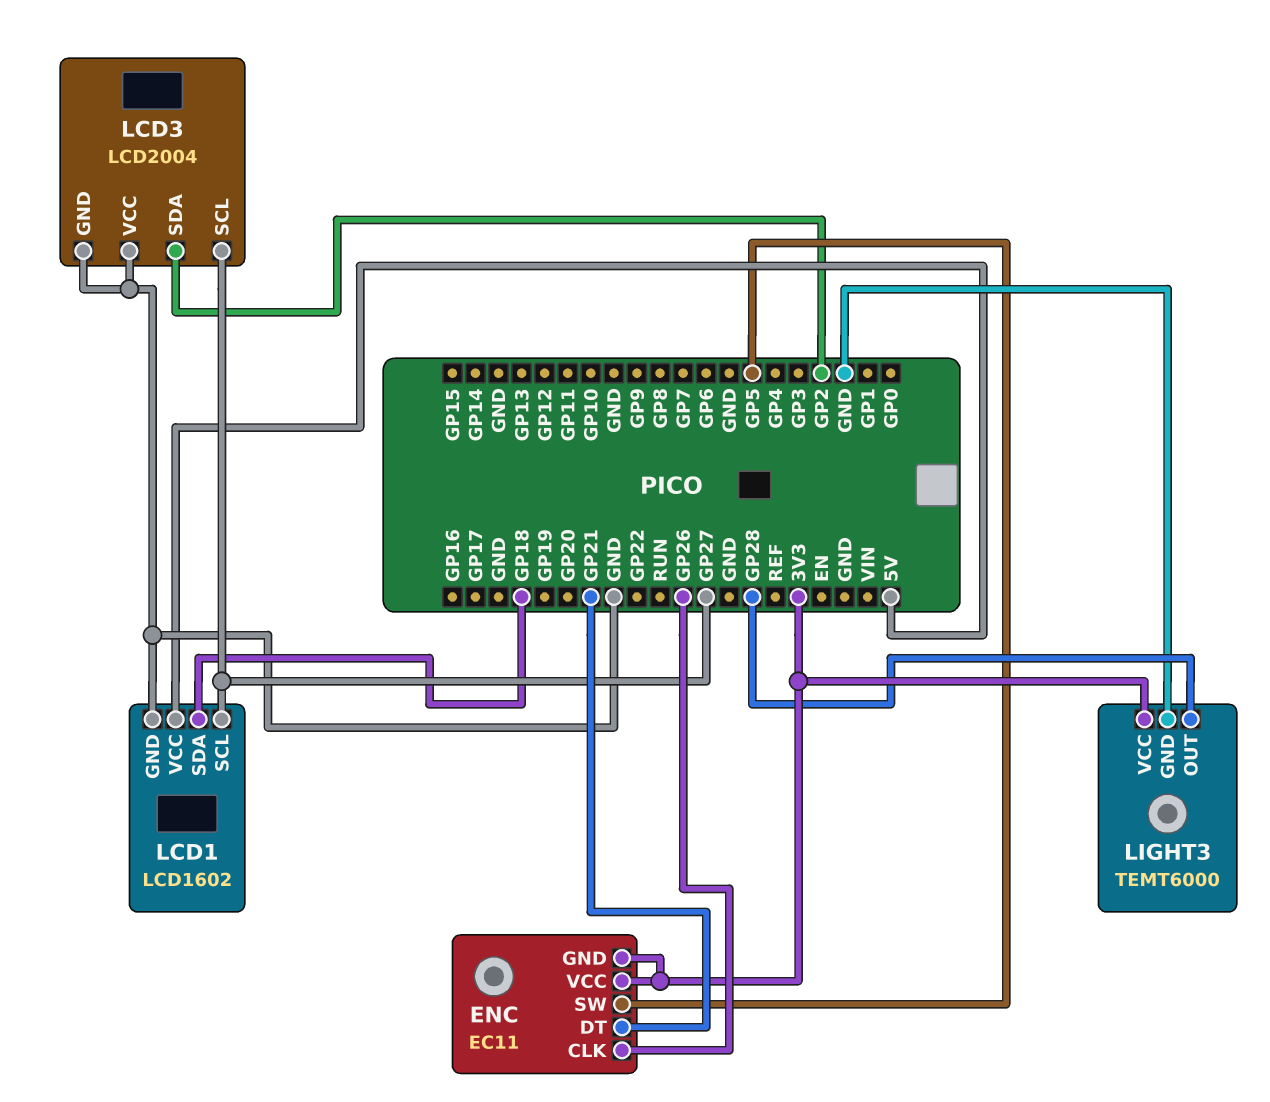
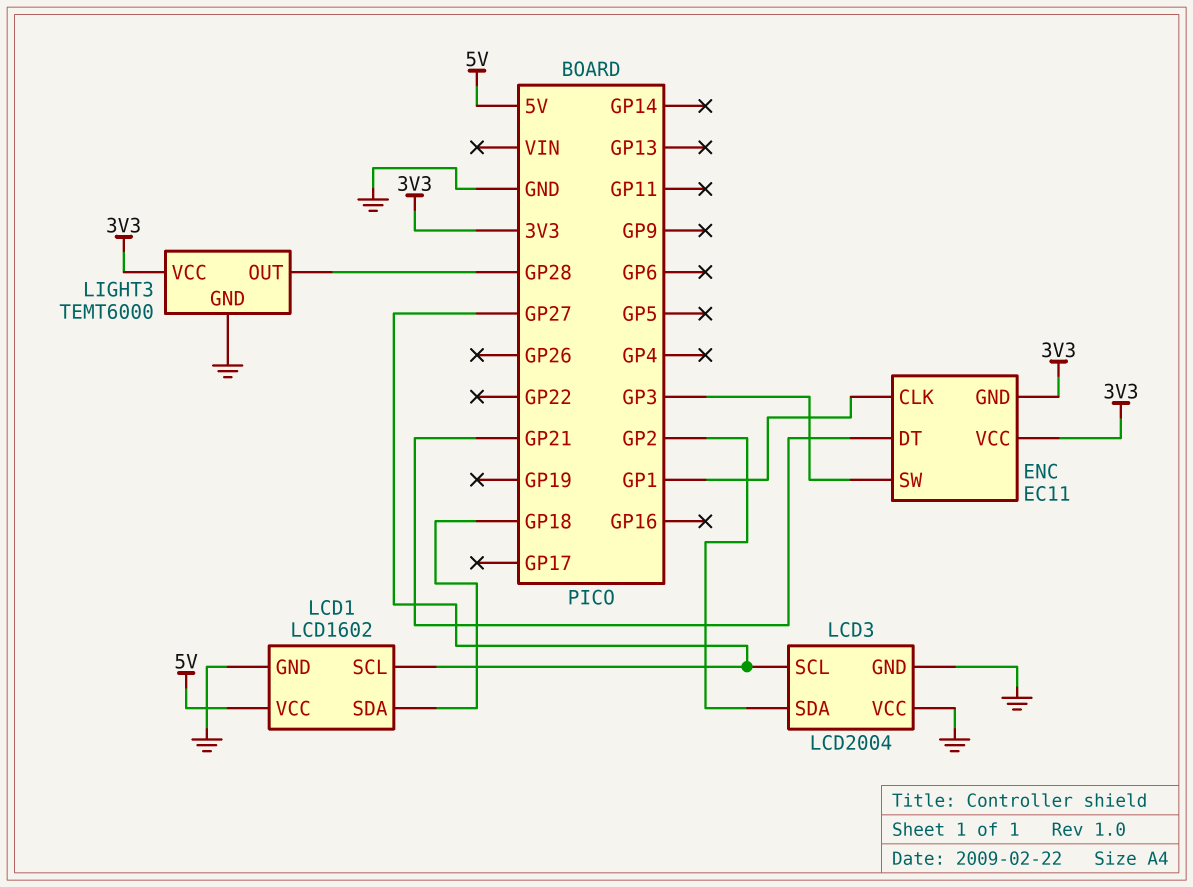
ENC pin CLK: GP26 -> GP1
ENC pin SW: GP5 -> GP3

